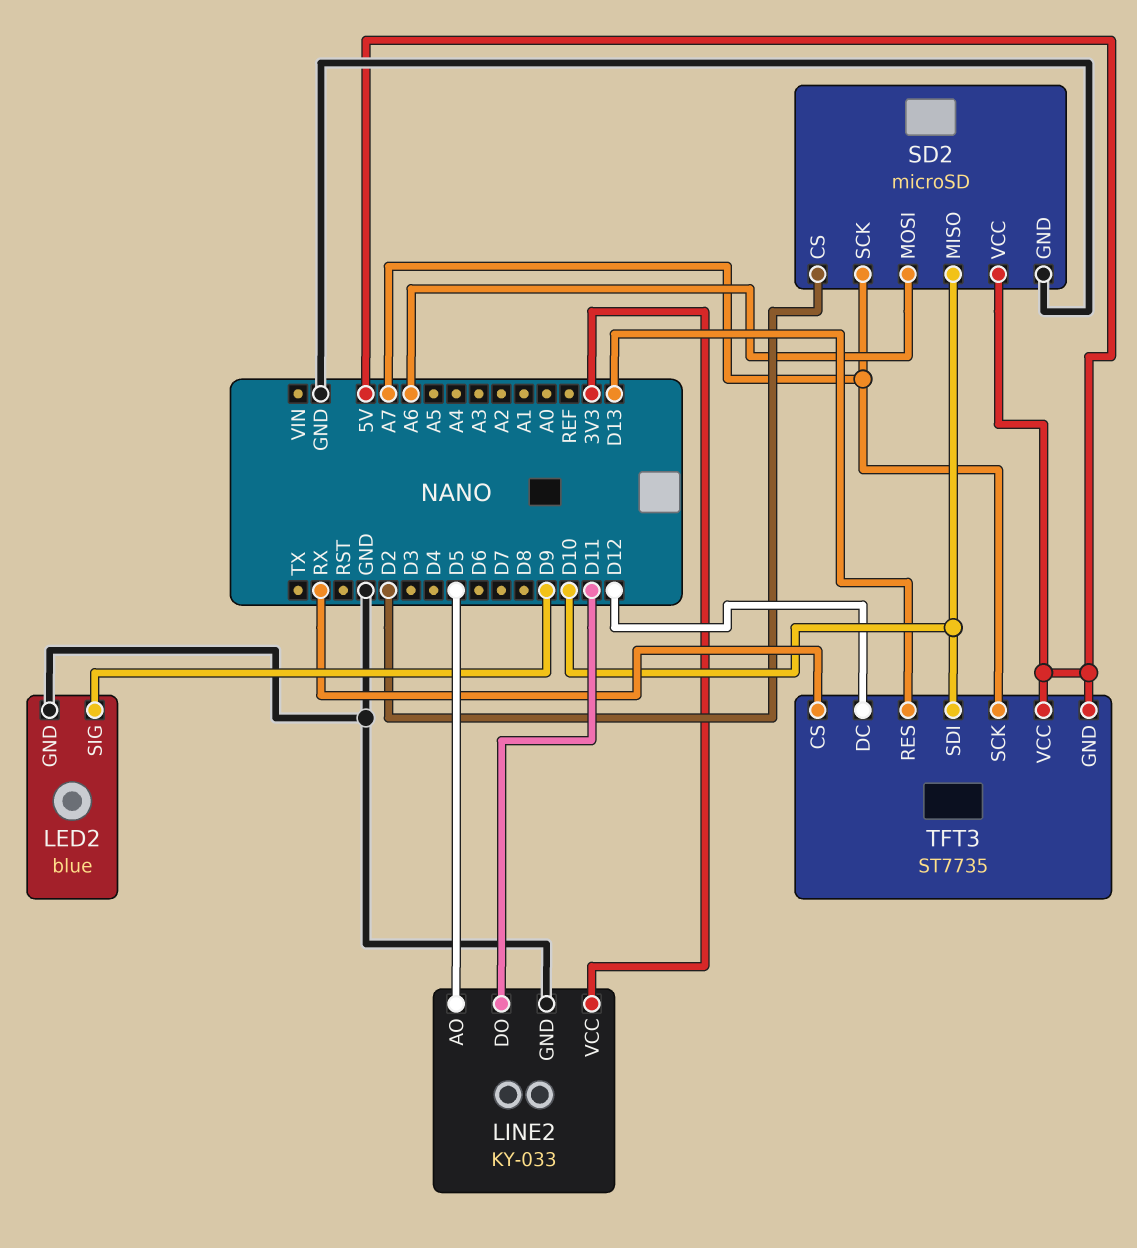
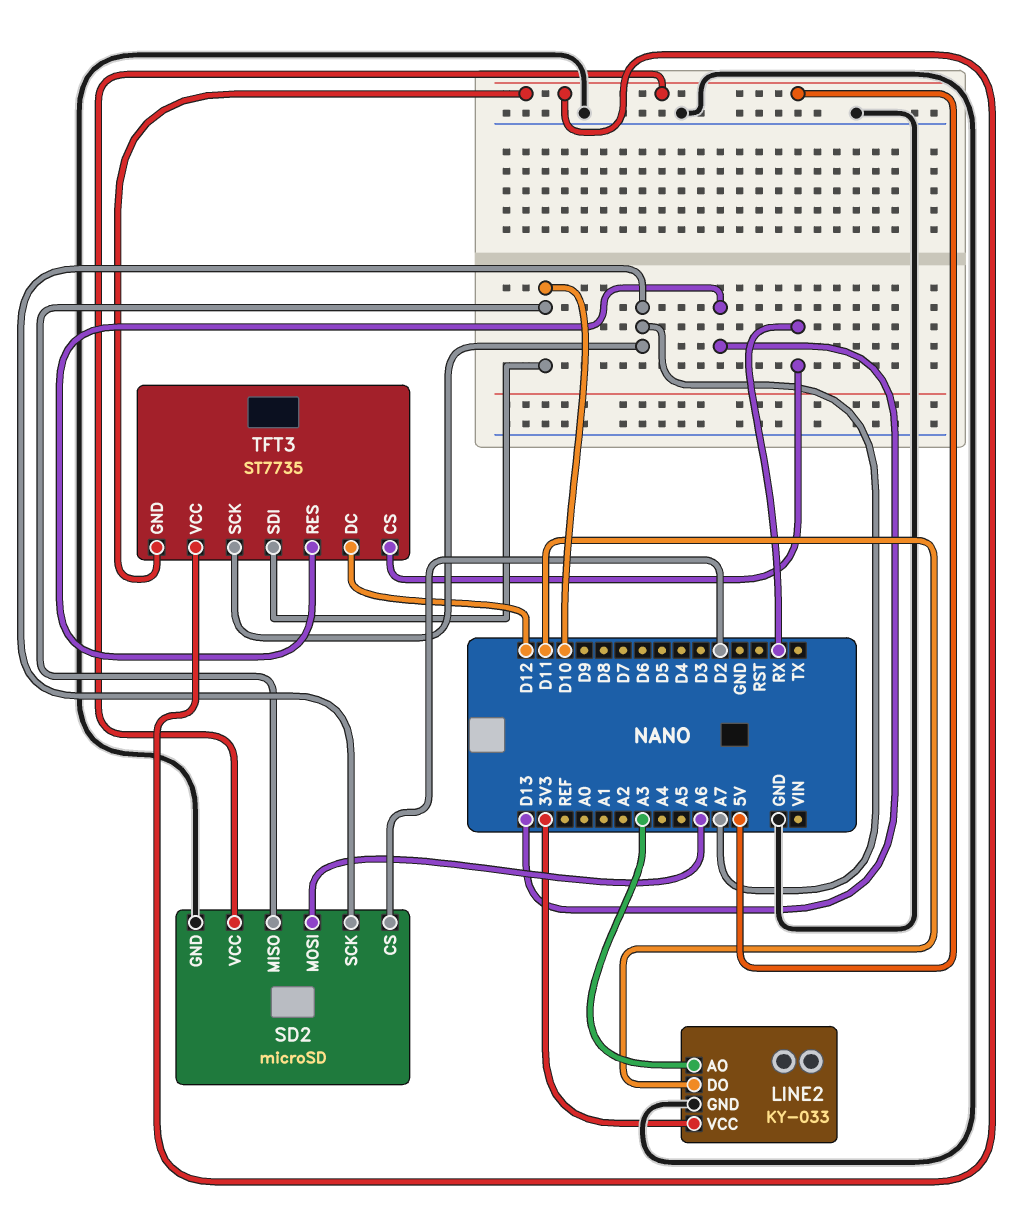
LED2: blue -> none
LED2 pin GND: GND -> none
LED2 pin SIG: D9 -> none
LINE2 pin AO: D5 -> A3

